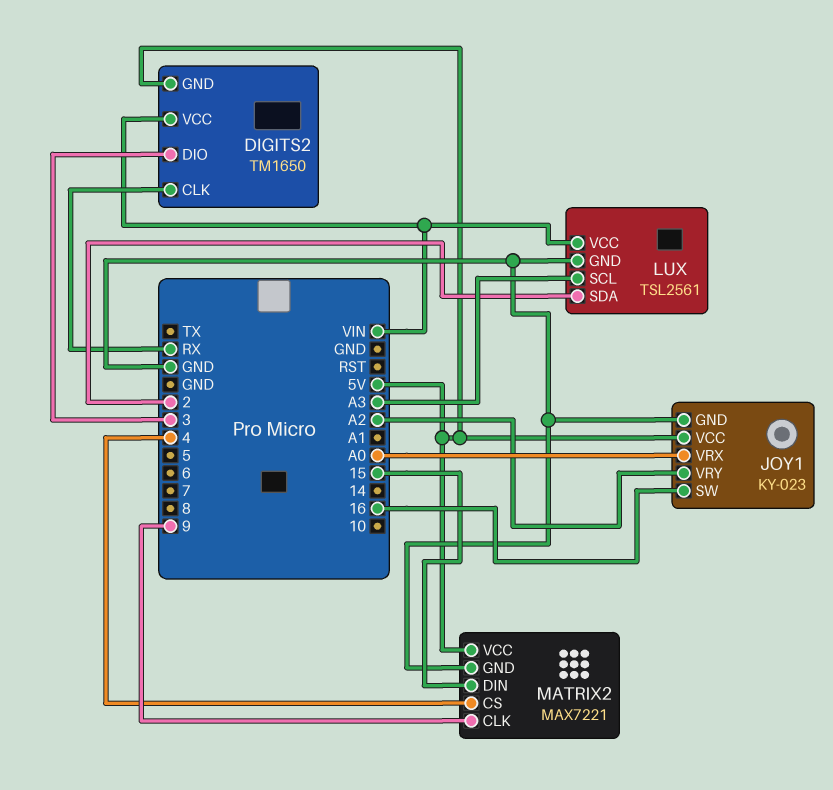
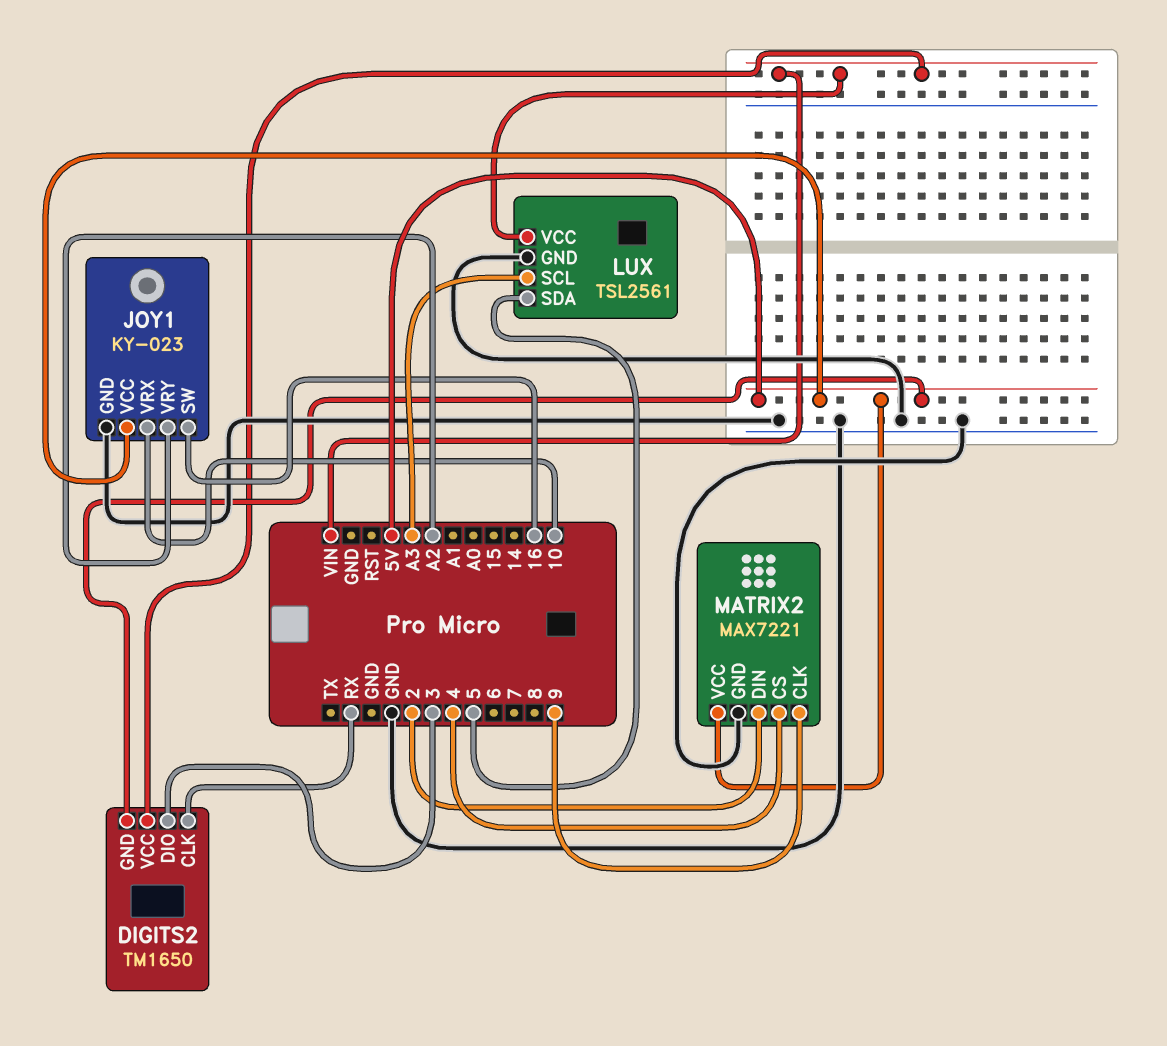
JOY1 pin VRX: A0 -> 10
LUX pin SDA: 2 -> 5
MATRIX2 pin DIN: 15 -> 2

